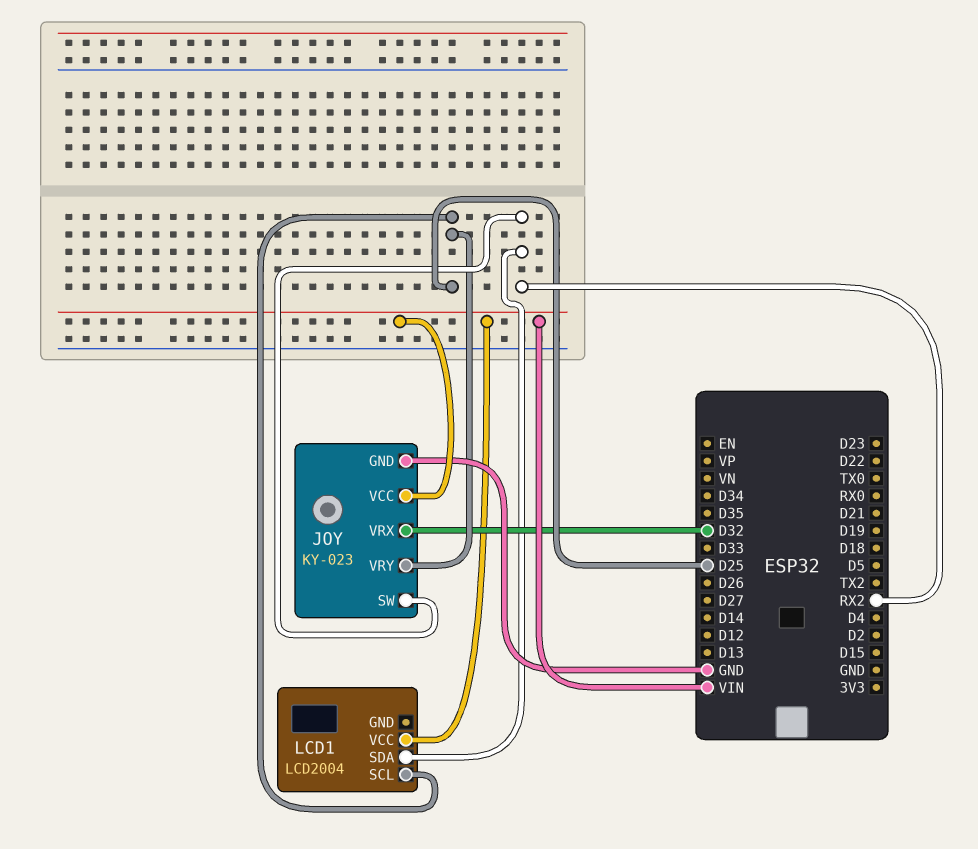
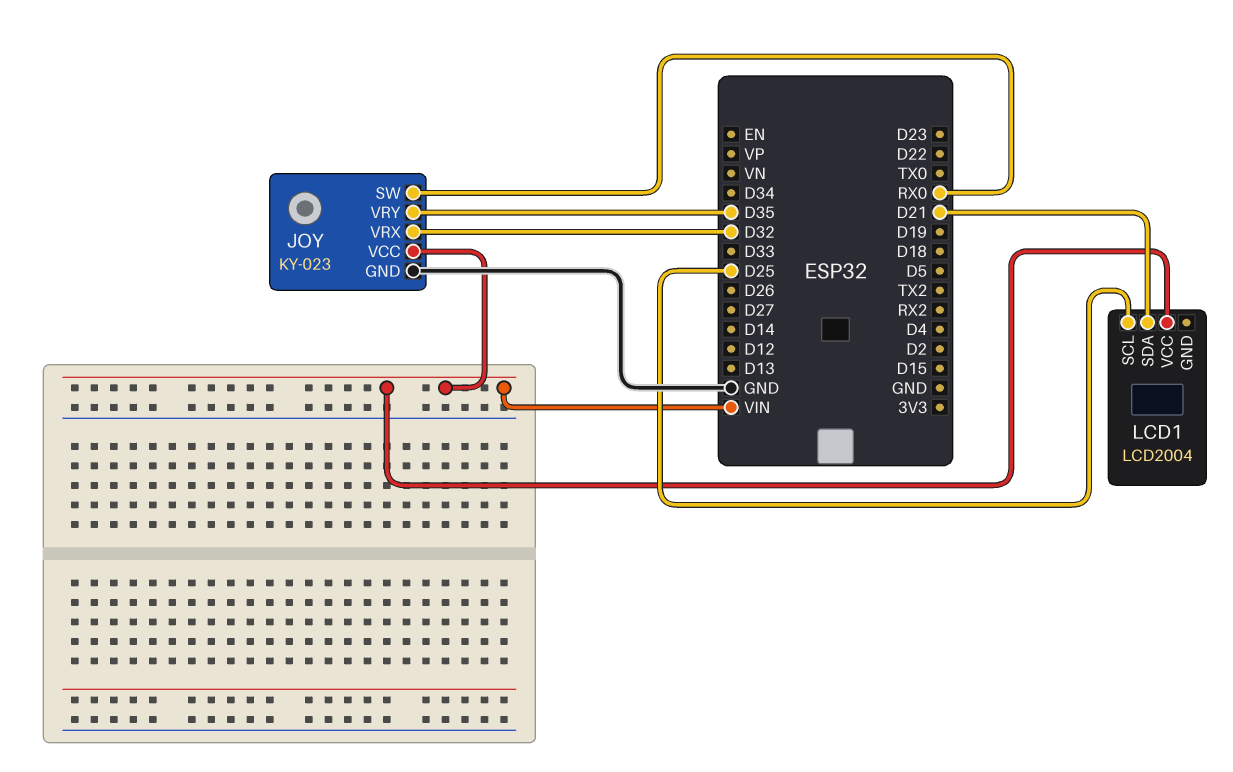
JOY pin SW: RX2 -> RX0
JOY pin VRY: D25 -> D35
LCD1 pin SDA: RX2 -> D21

